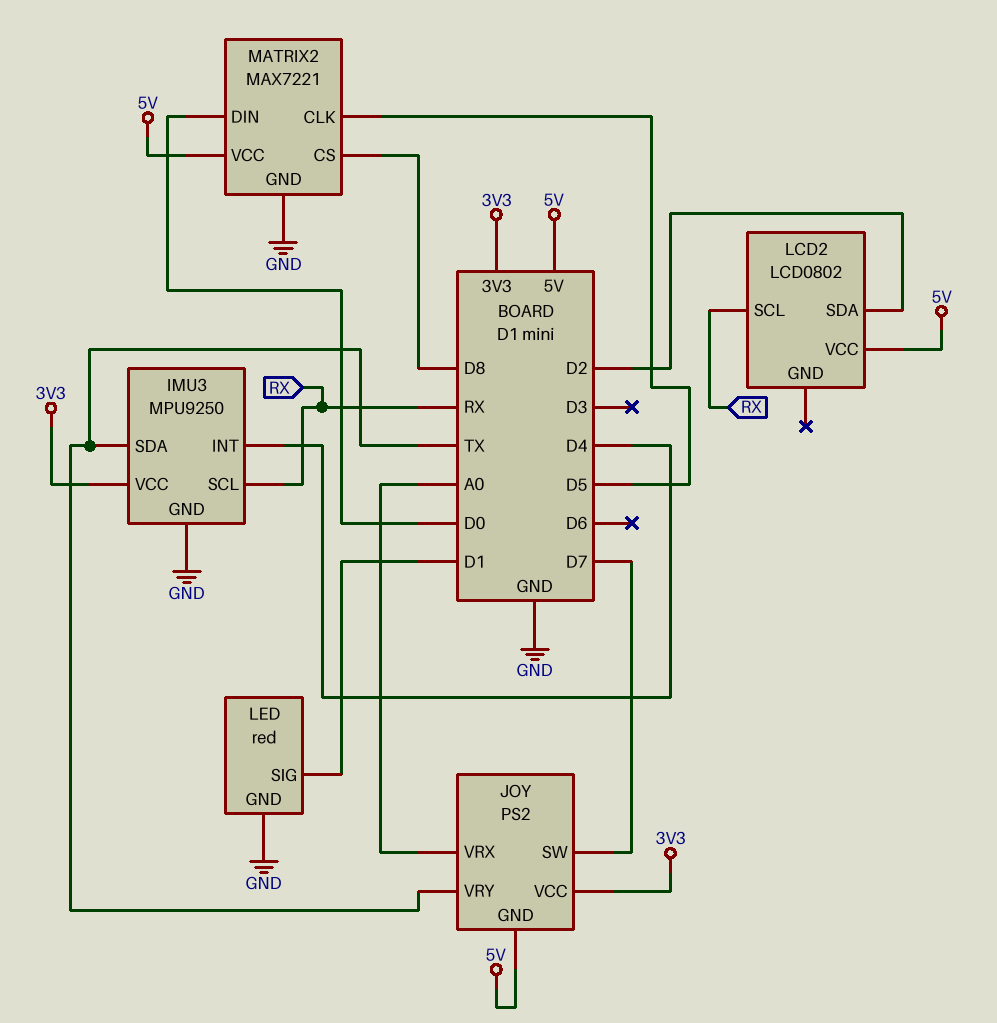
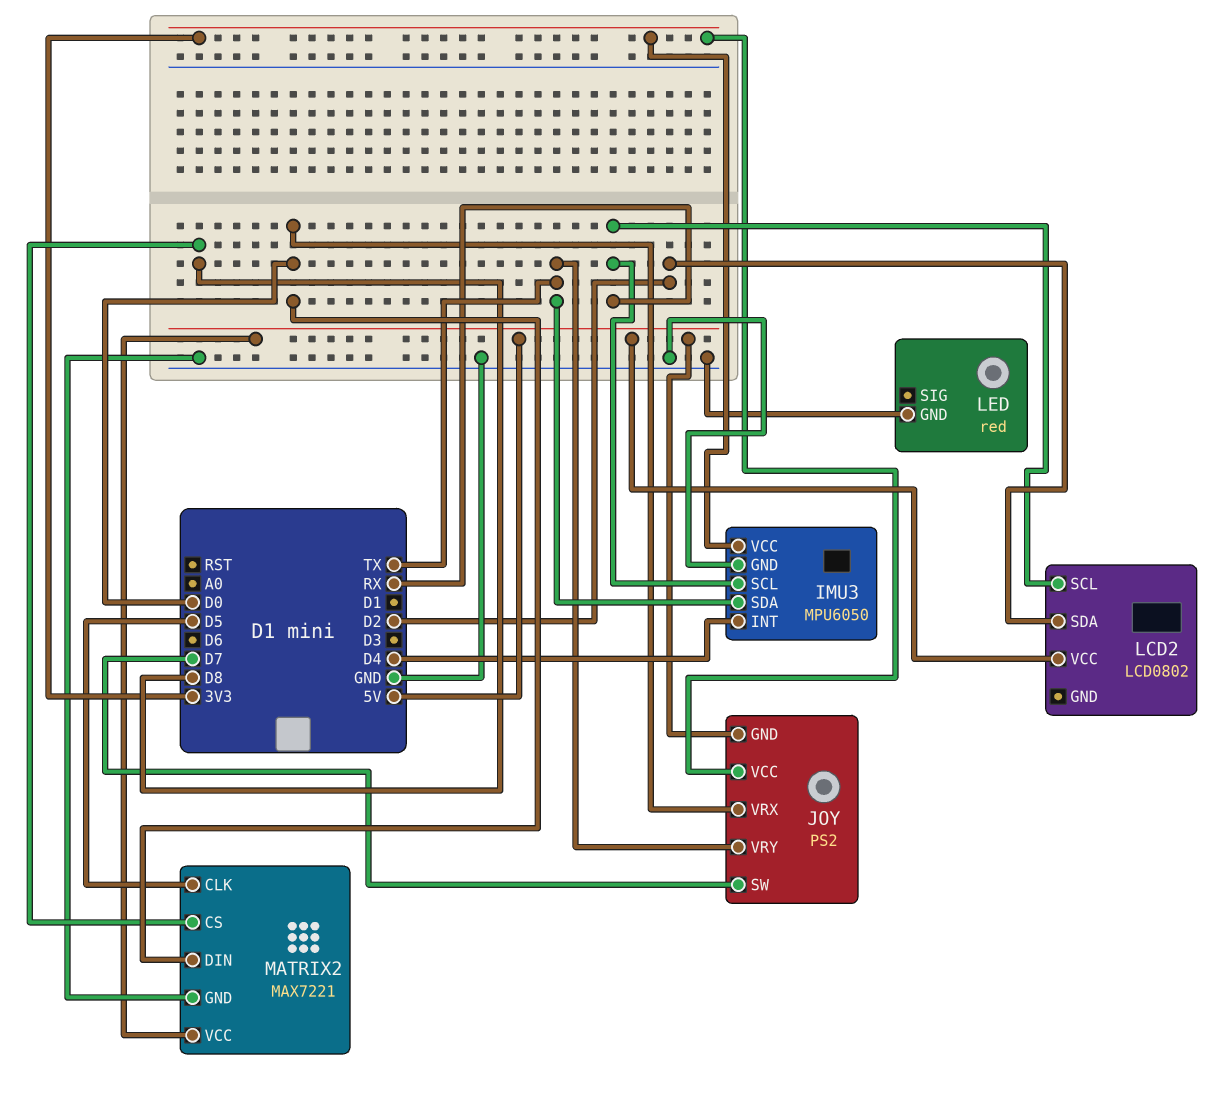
IMU3: MPU9250 -> MPU6050
JOY pin VRX: A0 -> D0
LED pin SIG: D1 -> none

